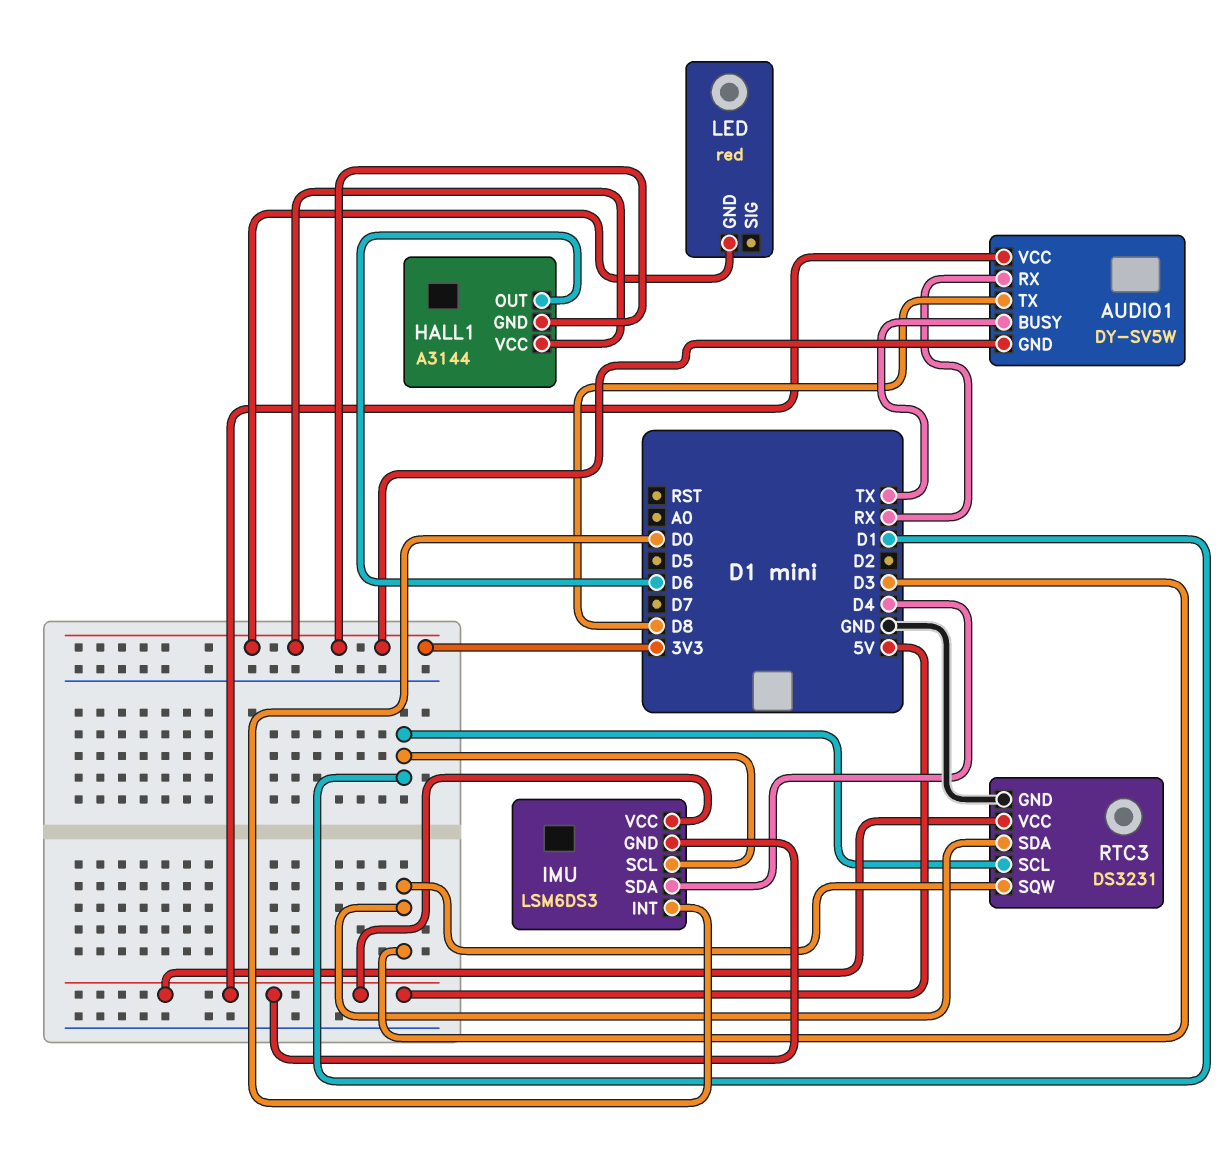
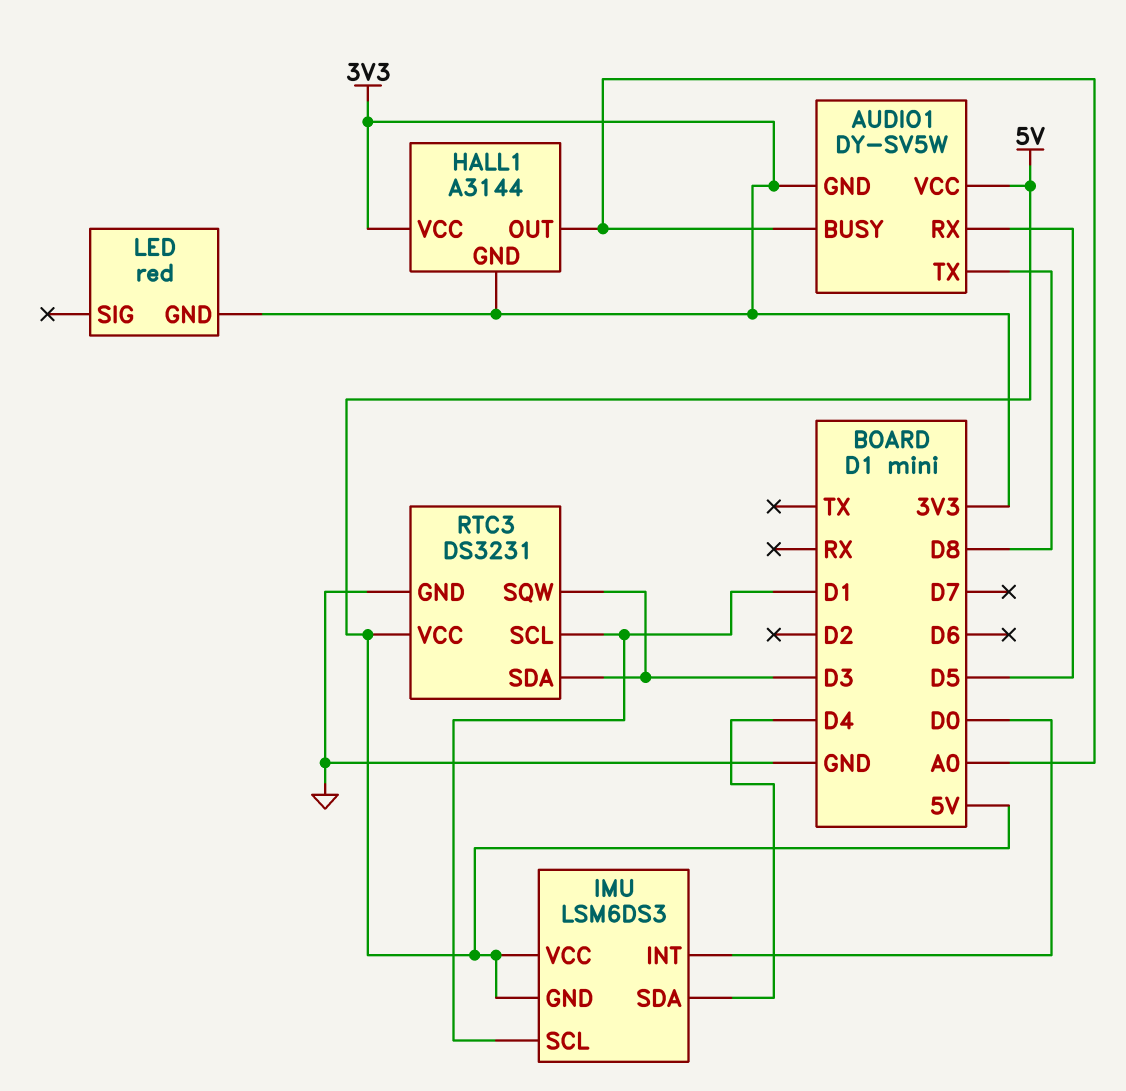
AUDIO1 pin BUSY: TX -> A0
AUDIO1 pin RX: RX -> D5
HALL1 pin OUT: D6 -> A0

